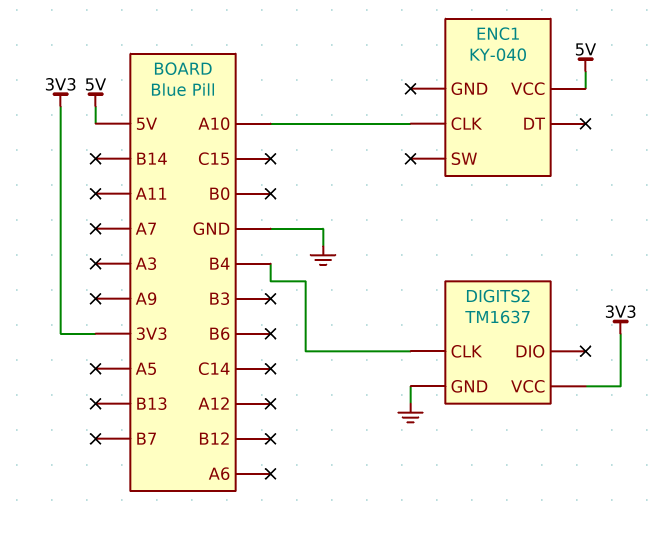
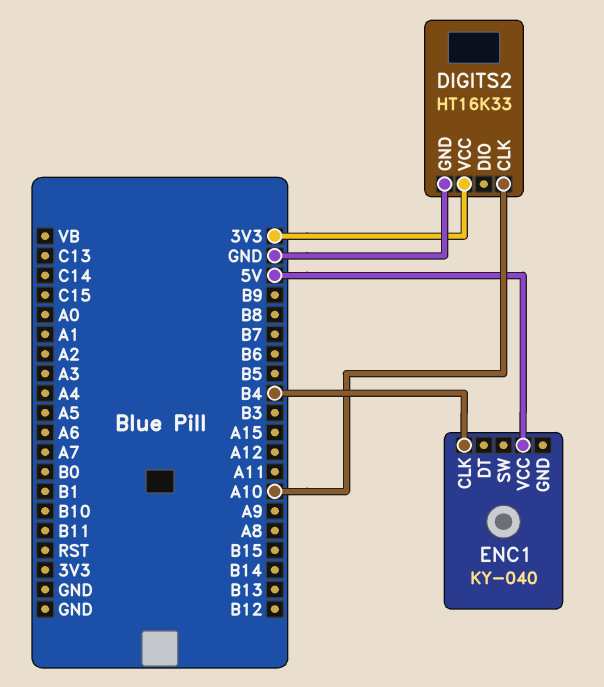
DIGITS2: TM1637 -> HT16K33
DIGITS2 pin CLK: B4 -> A10
ENC1 pin CLK: A10 -> B4

